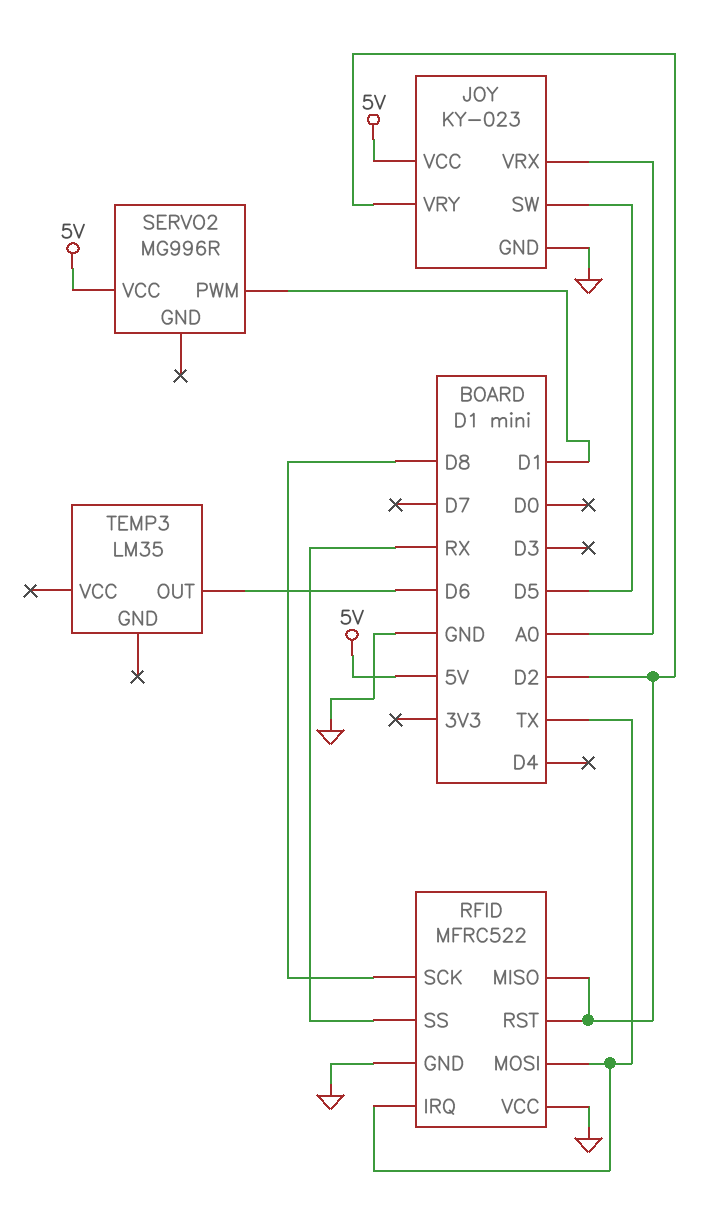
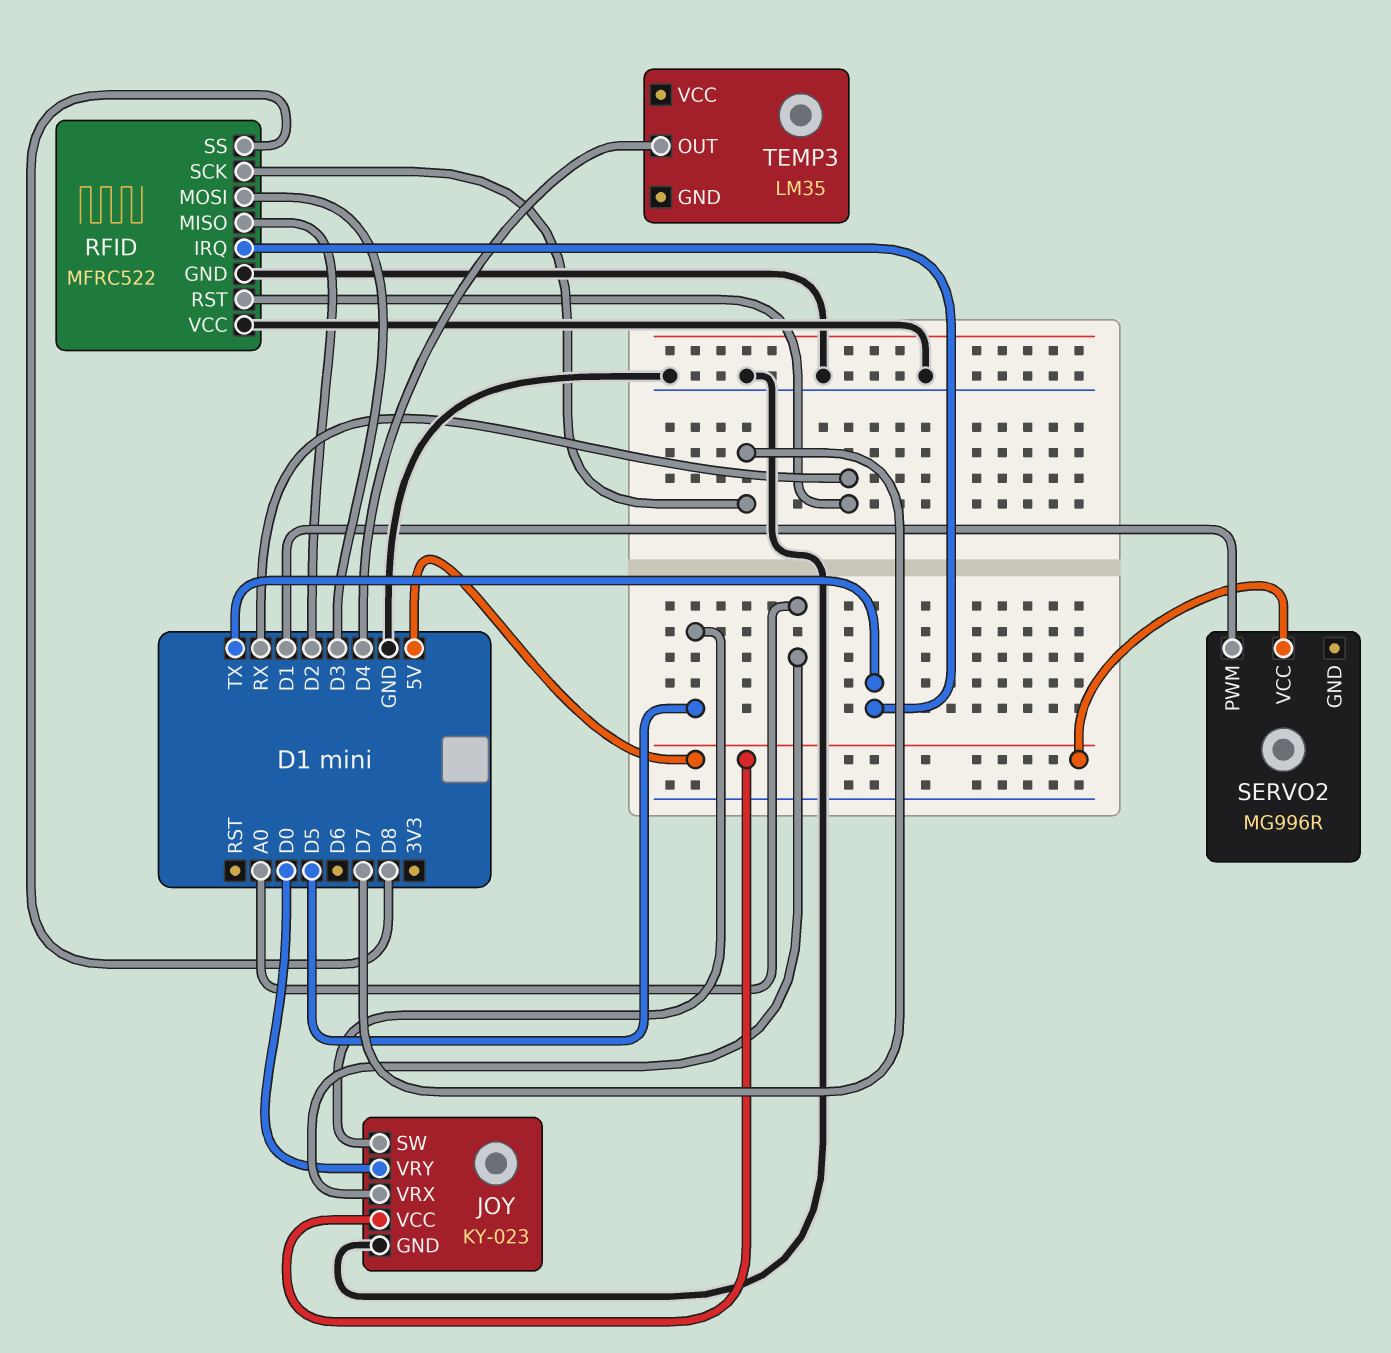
JOY pin VRY: D2 -> D0
RFID pin MOSI: TX -> D3
RFID pin RST: D2 -> RX
RFID pin SCK: D8 -> D7
RFID pin SS: RX -> D8
TEMP3 pin OUT: D6 -> D4

